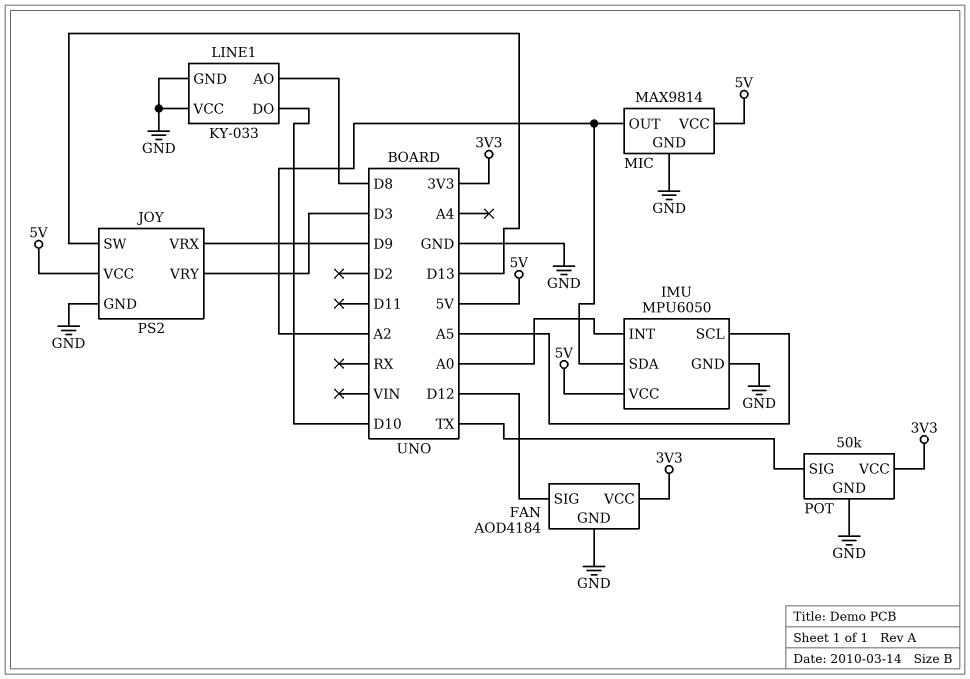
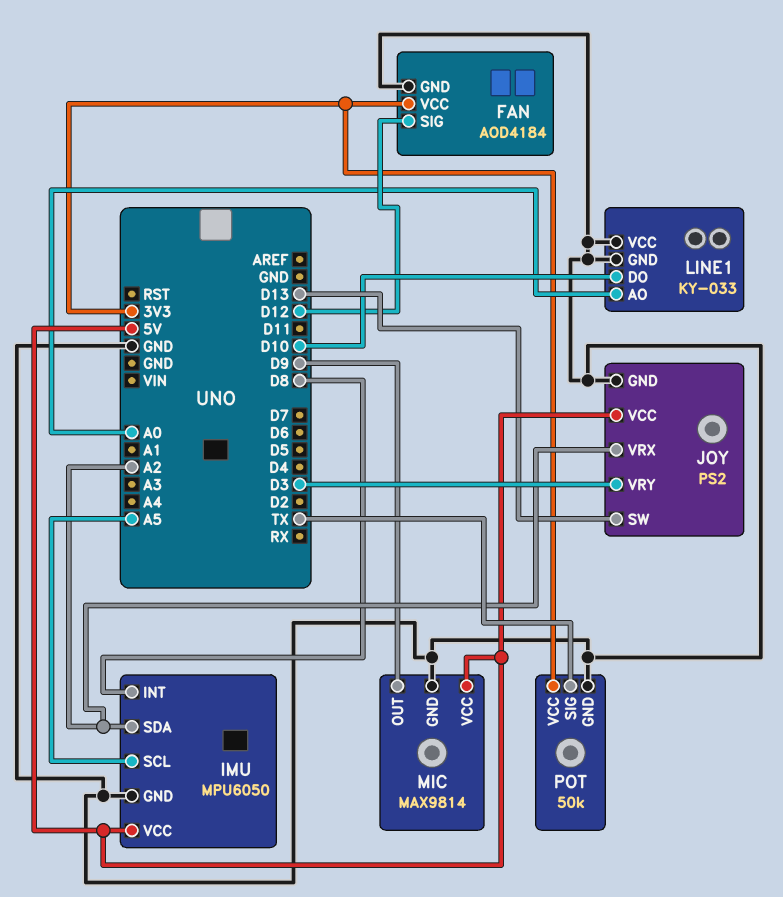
IMU pin INT: A0 -> D8
JOY pin VRX: D9 -> A2
LINE1 pin AO: D8 -> A0
MIC pin OUT: A2 -> D9

